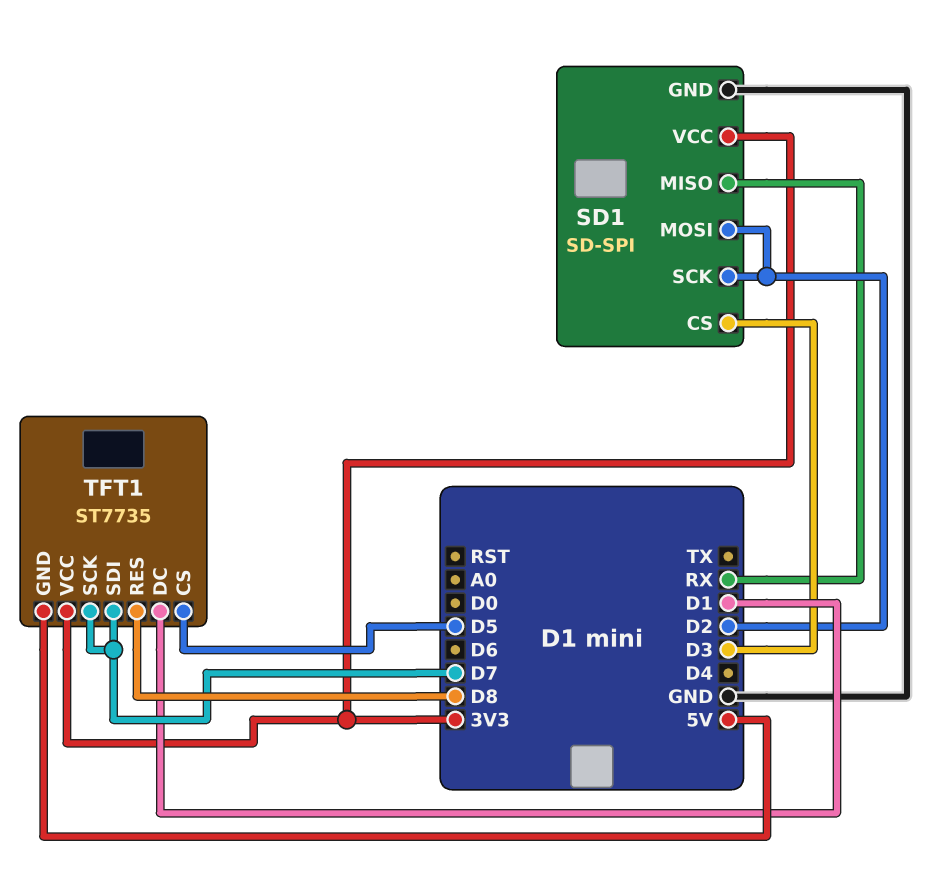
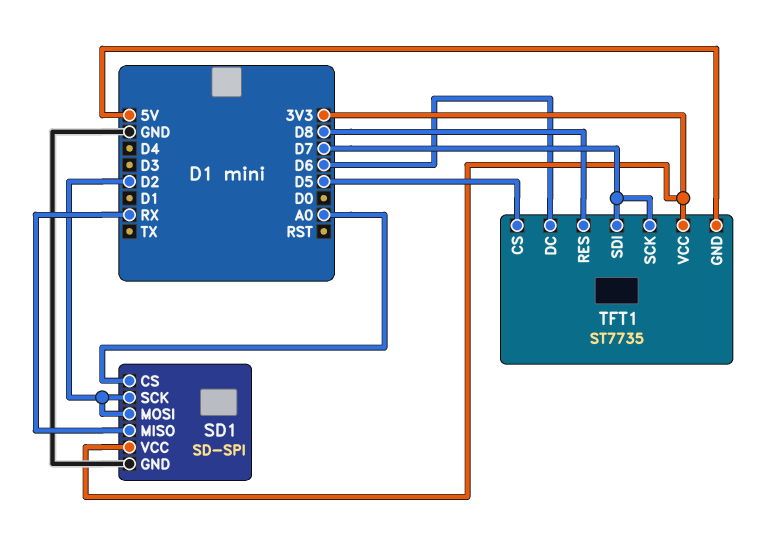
SD1 pin CS: D3 -> A0
TFT1 pin DC: D1 -> D6

